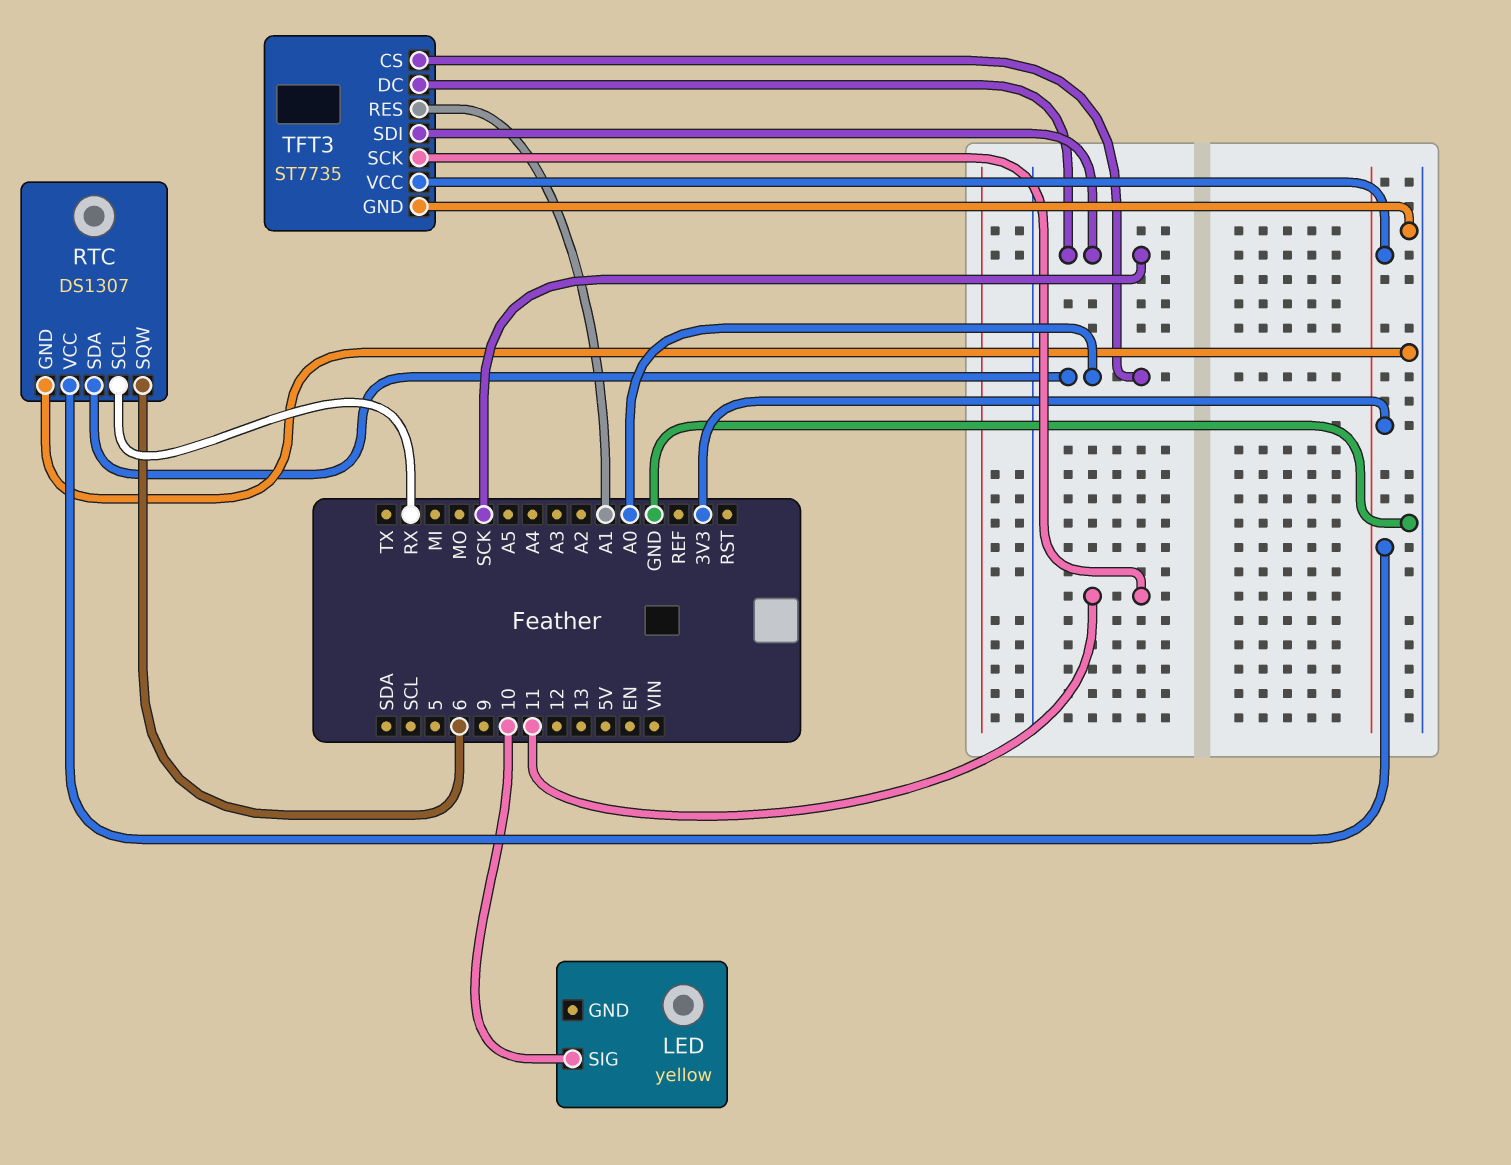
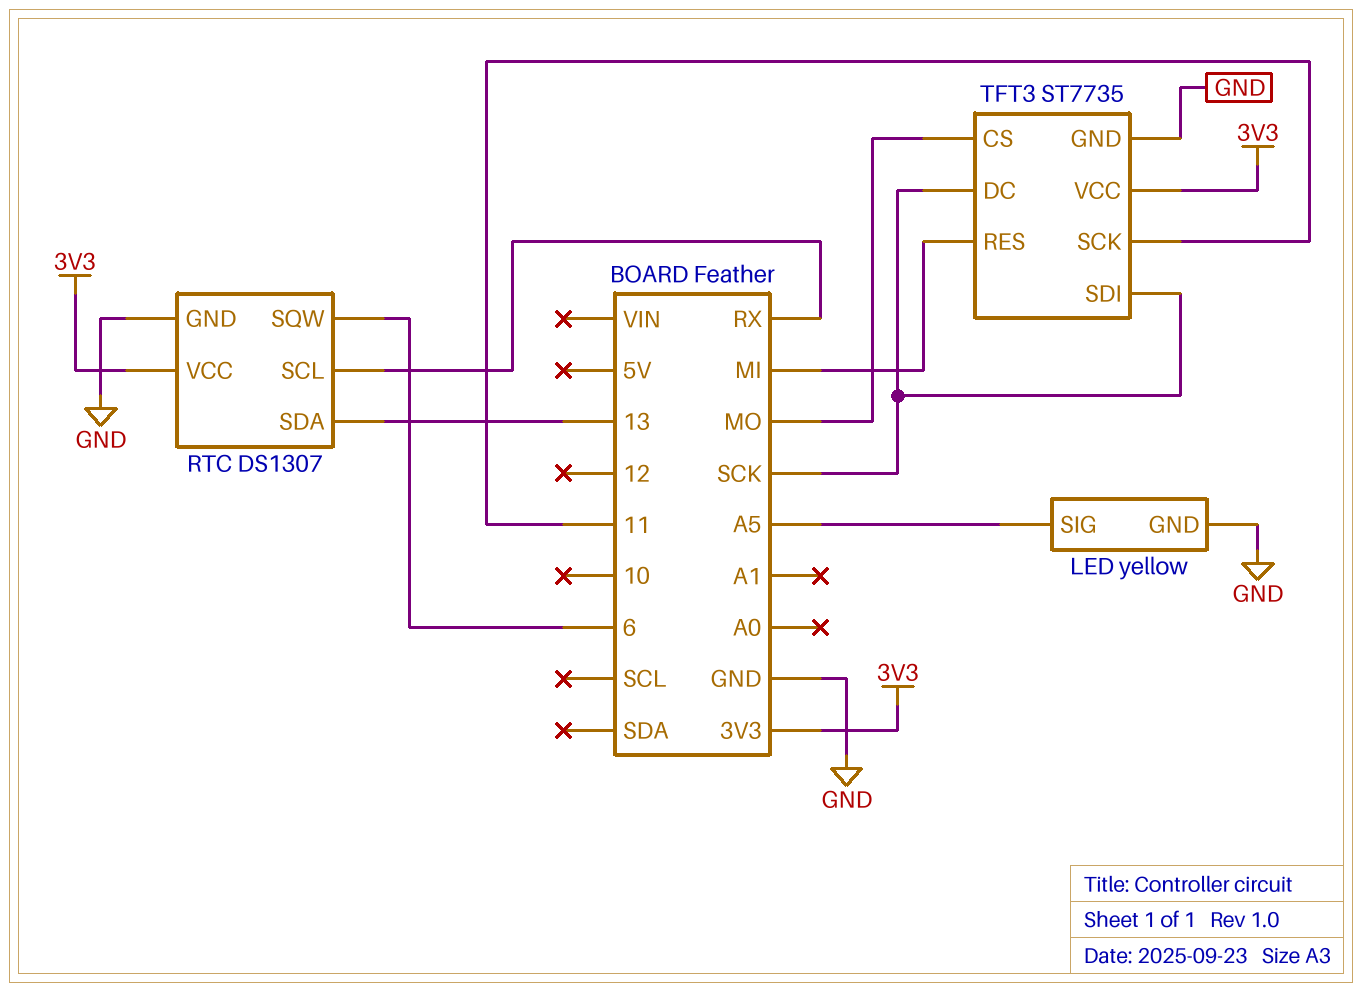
LED pin GND: none -> GND
LED pin SIG: 10 -> A5
RTC pin SDA: A0 -> 13
TFT3 pin CS: A0 -> MO
TFT3 pin RES: A1 -> MI

